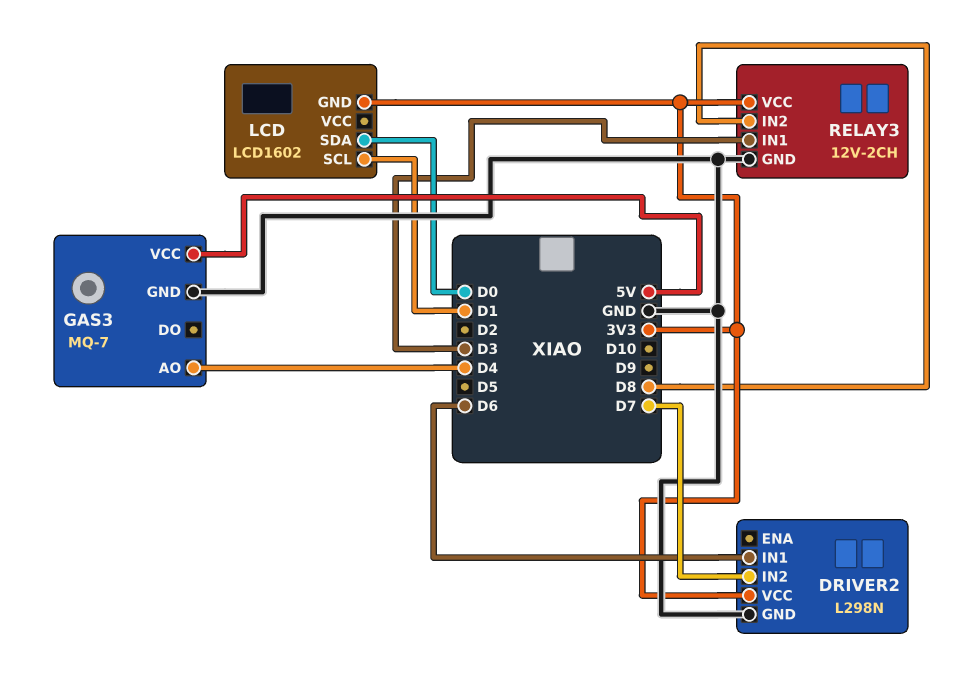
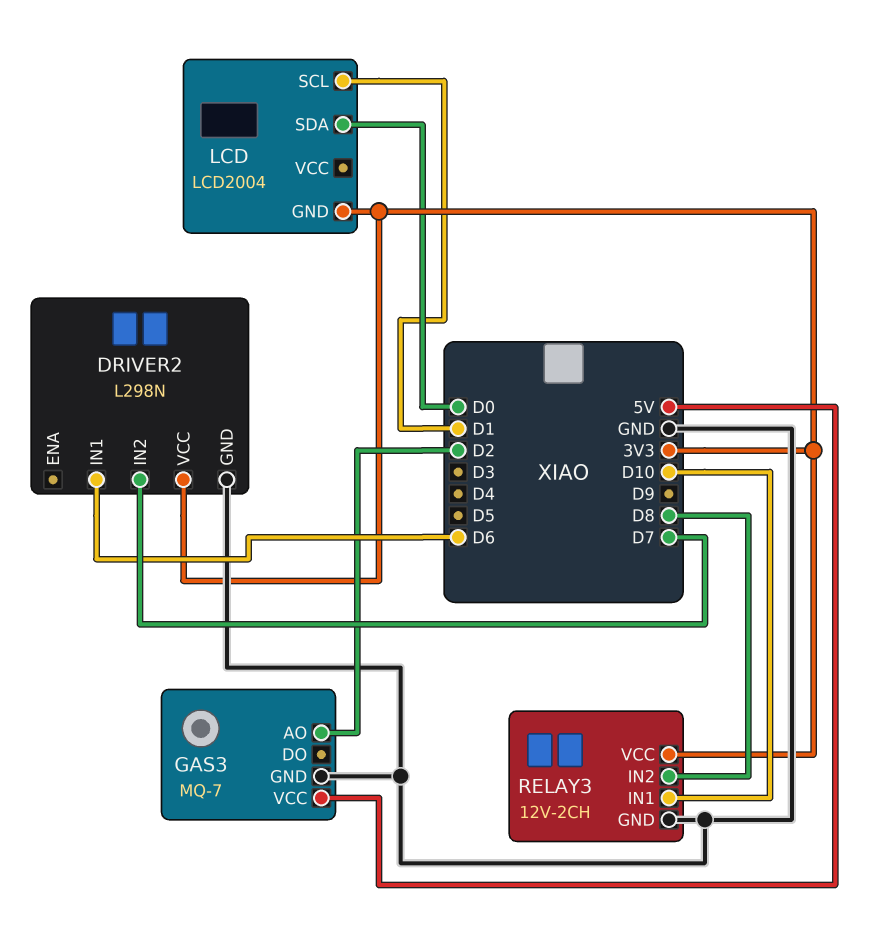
GAS3 pin AO: D4 -> D2
LCD: LCD1602 -> LCD2004
RELAY3 pin IN1: D3 -> D10

